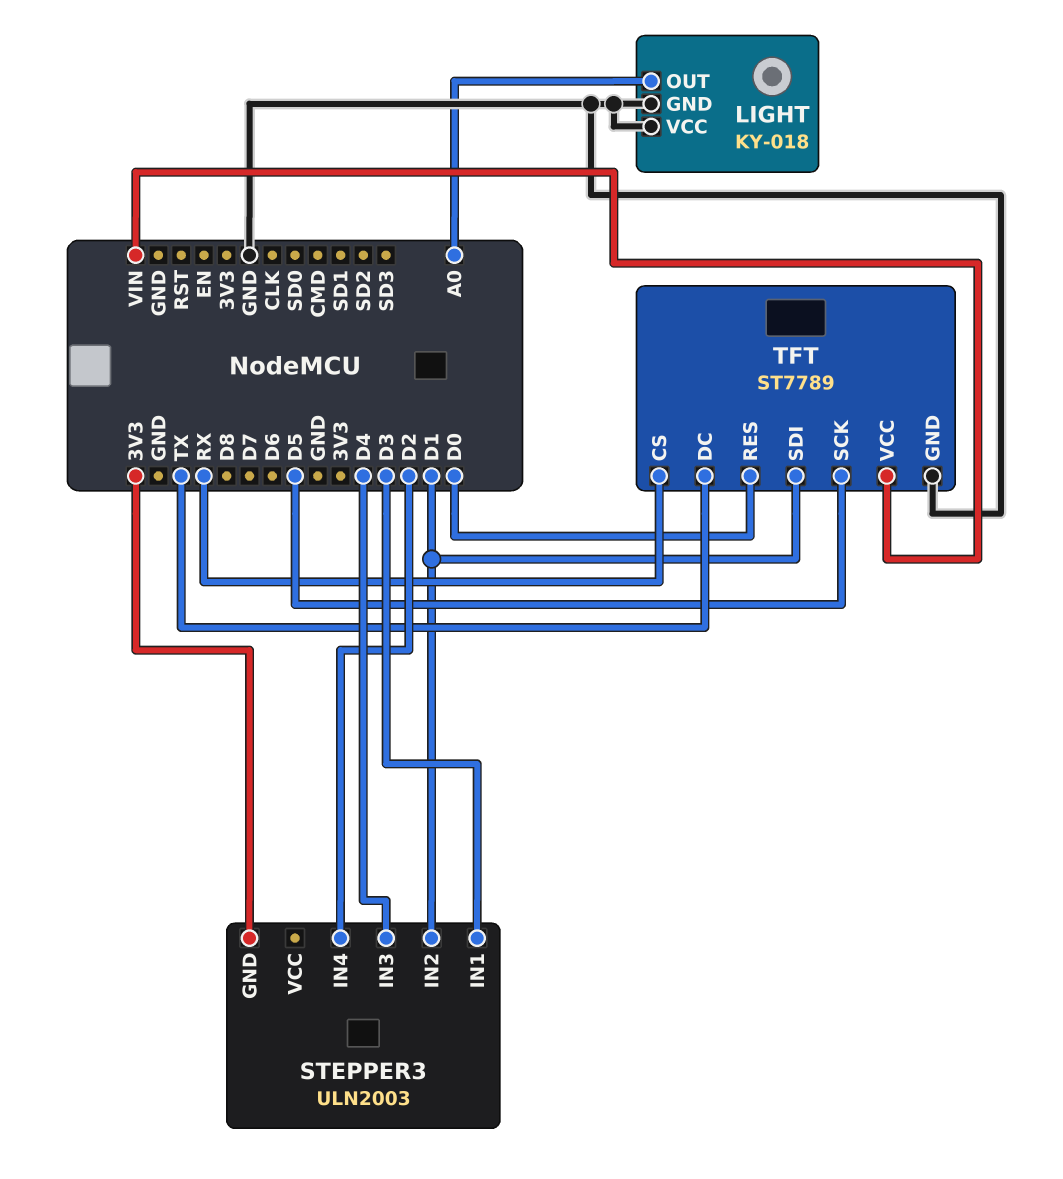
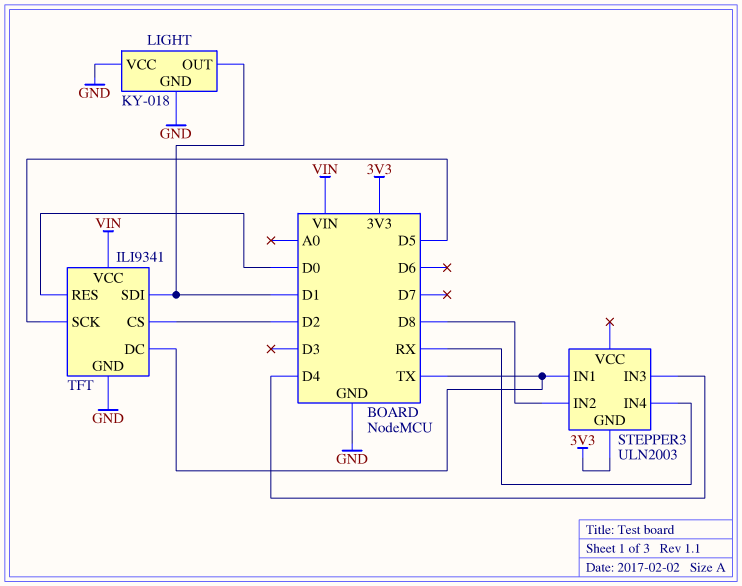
LIGHT pin OUT: A0 -> D1
STEPPER3 pin IN1: D3 -> TX
STEPPER3 pin IN2: D1 -> D8
STEPPER3 pin IN4: D2 -> RX
TFT: ST7789 -> ILI9341
TFT pin CS: RX -> D2

